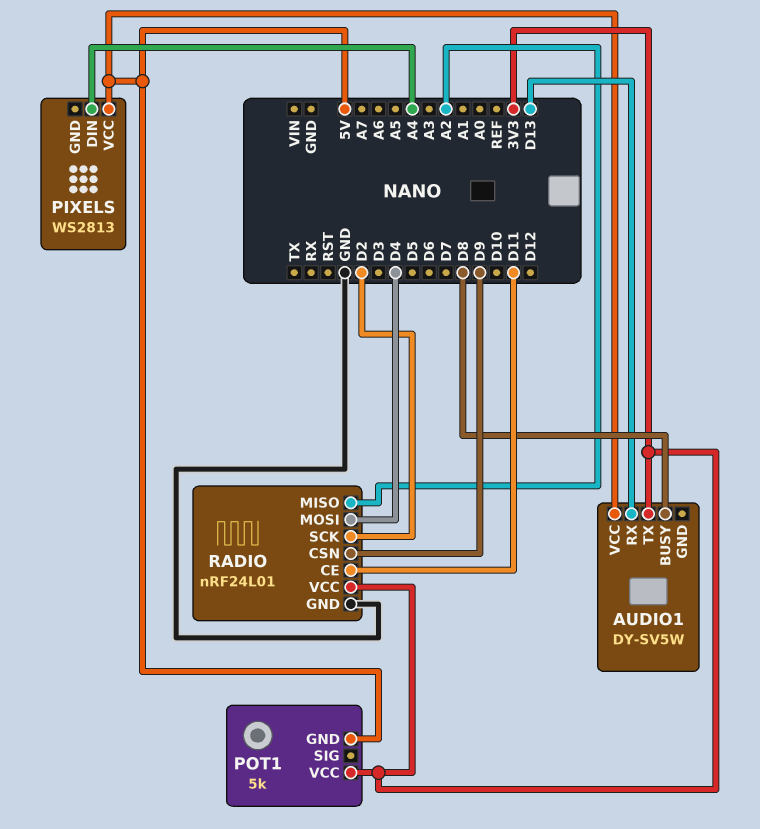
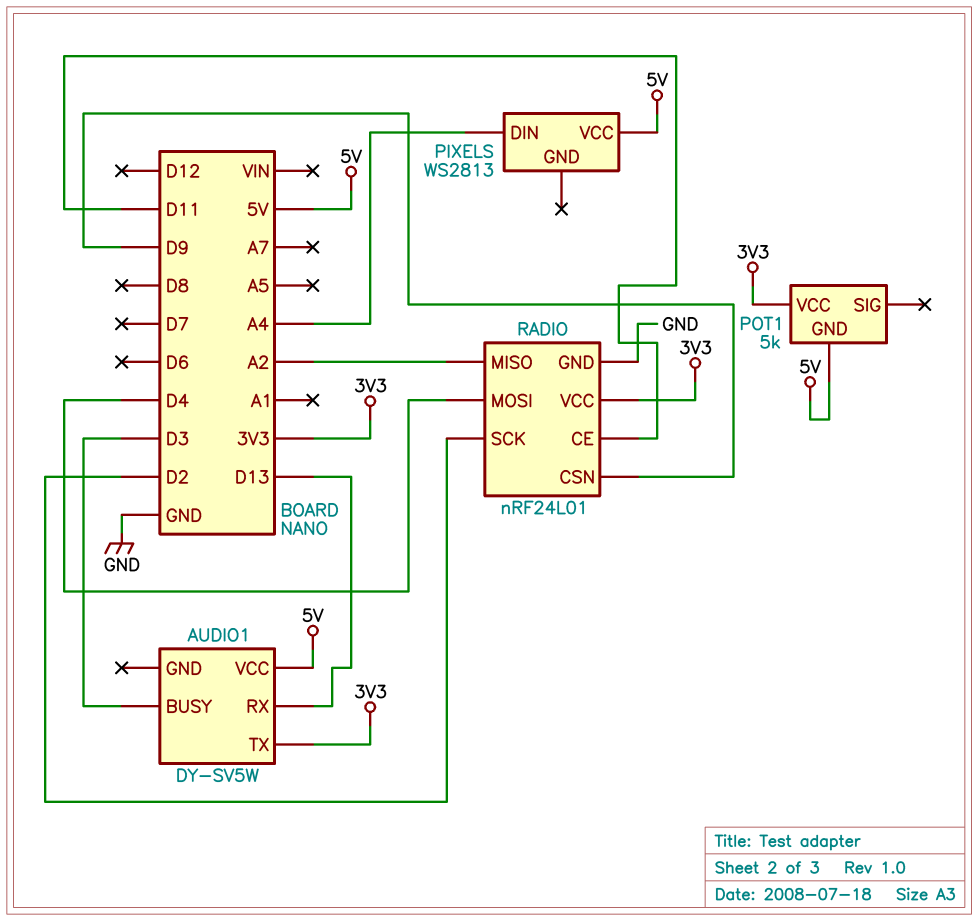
AUDIO1 pin BUSY: D8 -> D3

